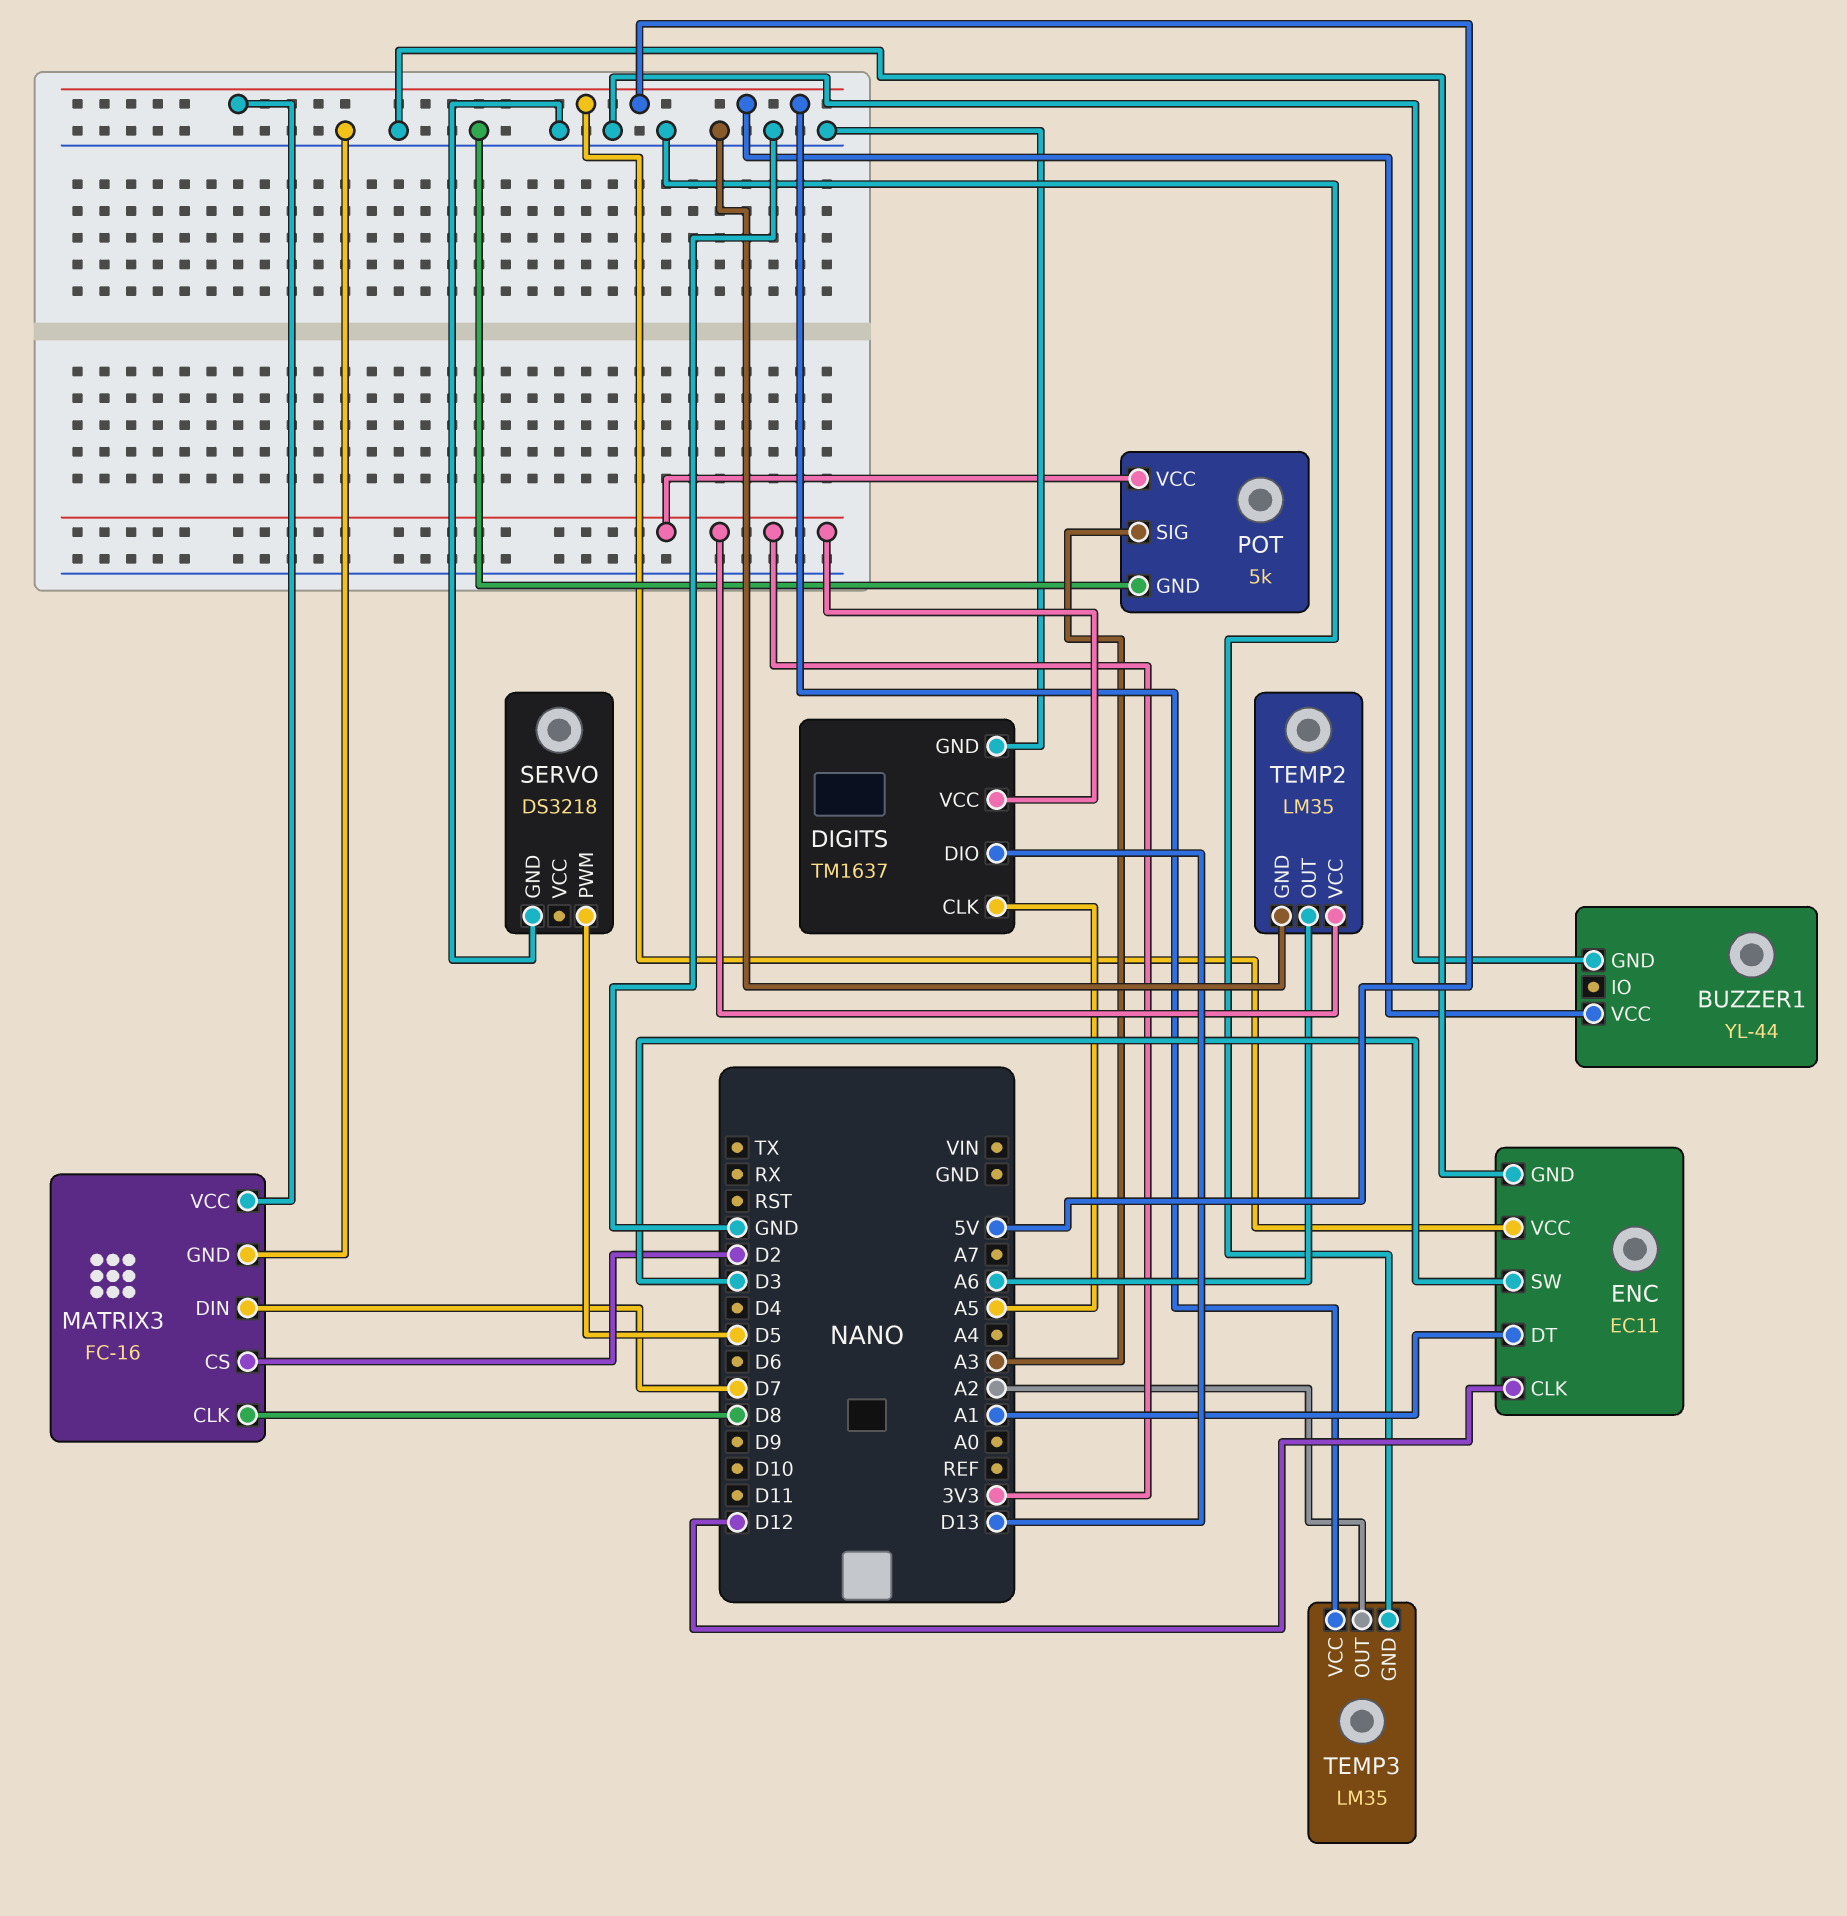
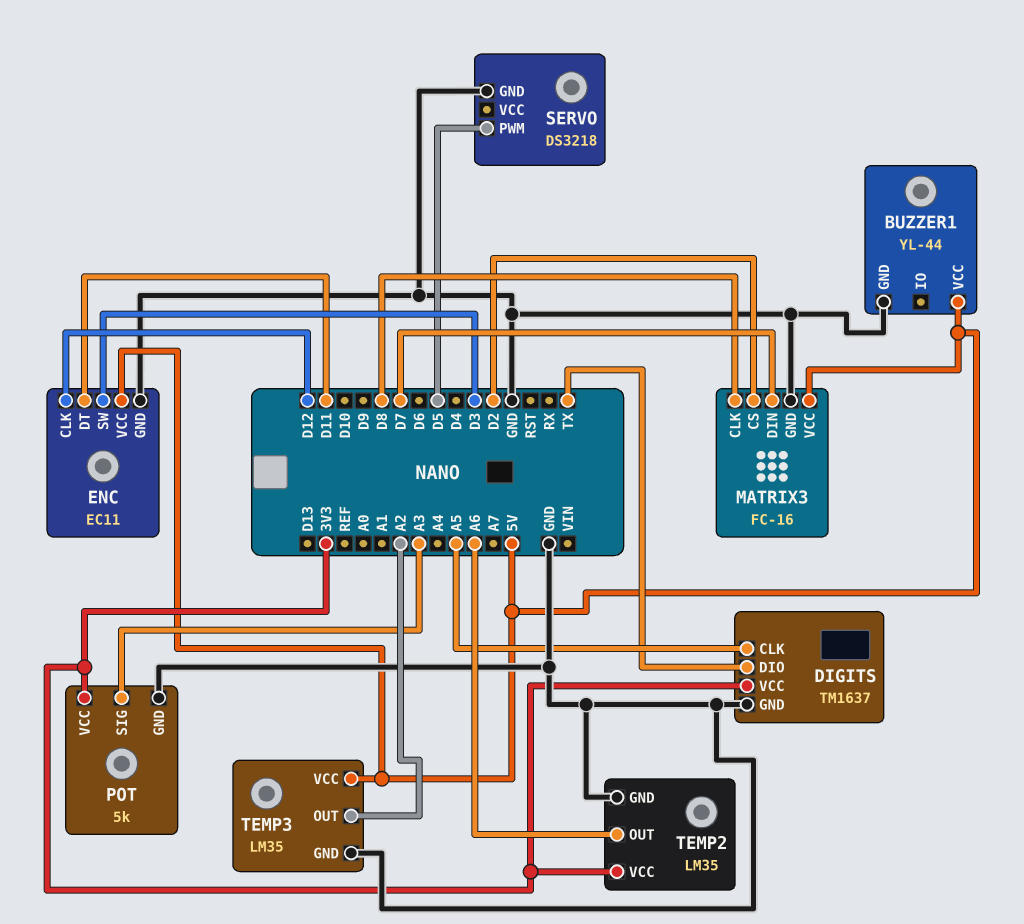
DIGITS pin DIO: D13 -> TX
ENC pin DT: A1 -> D11

